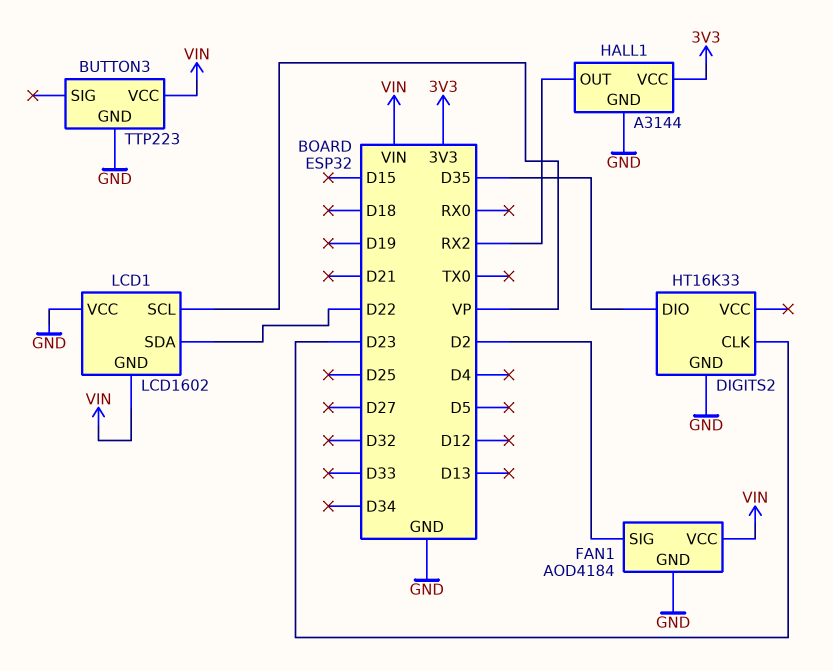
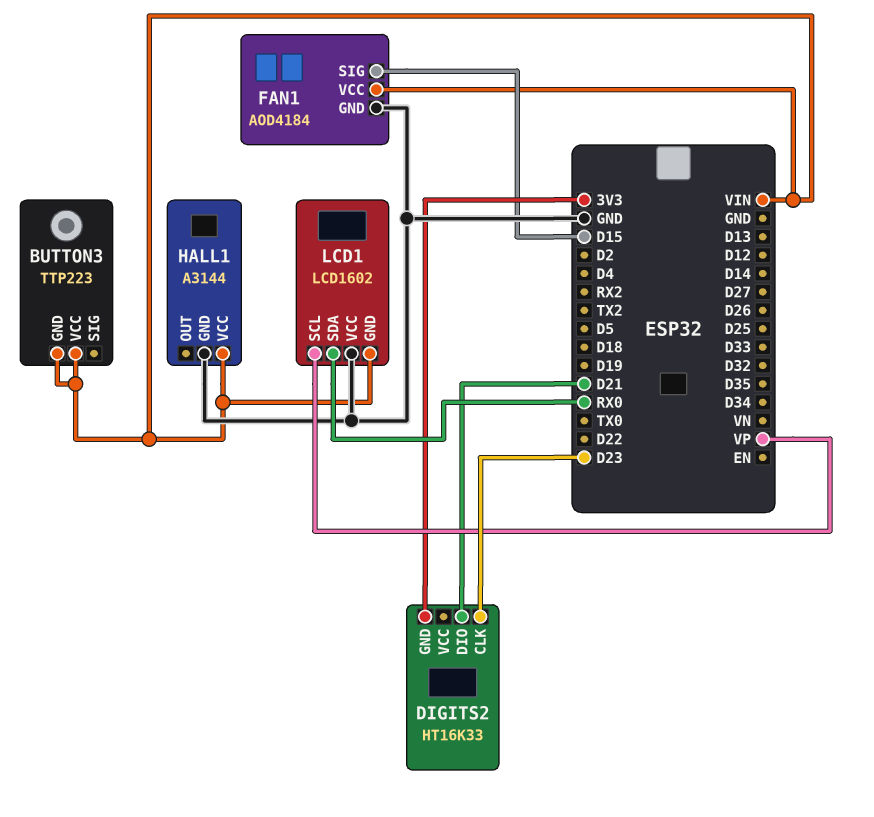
BUTTON3 pin GND: GND -> VIN
DIGITS2 pin DIO: D35 -> D21
DIGITS2 pin GND: GND -> 3V3
FAN1 pin SIG: D2 -> D15
HALL1 pin OUT: RX2 -> none
HALL1 pin VCC: 3V3 -> VIN
LCD1 pin SDA: D22 -> RX0

